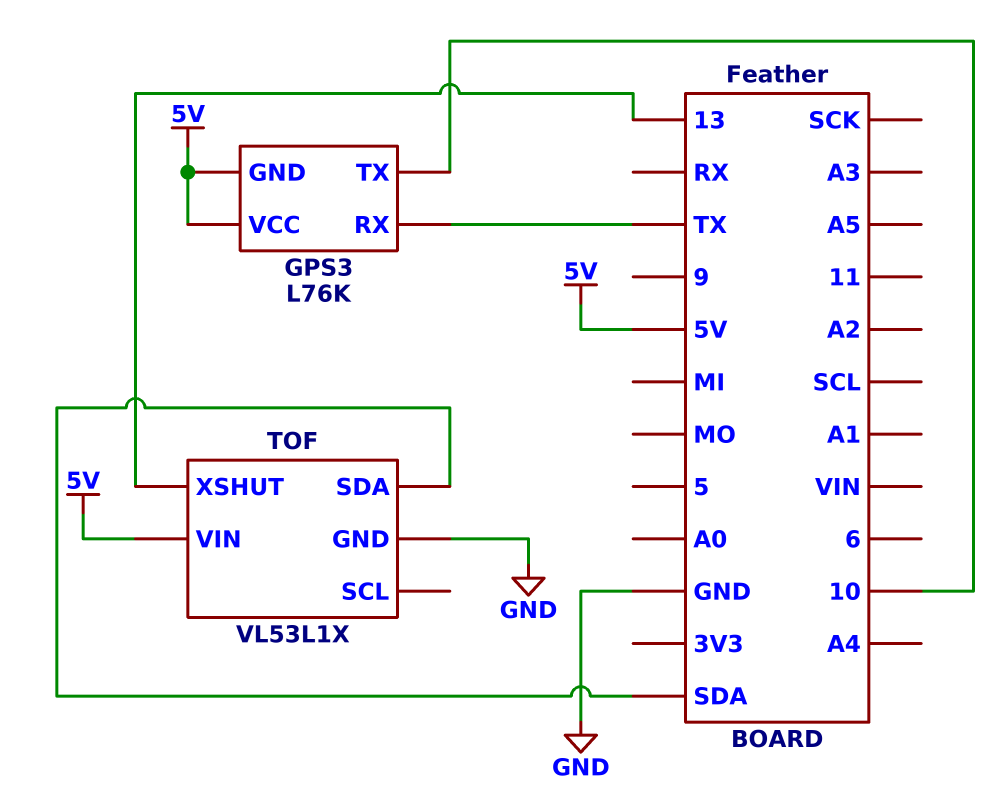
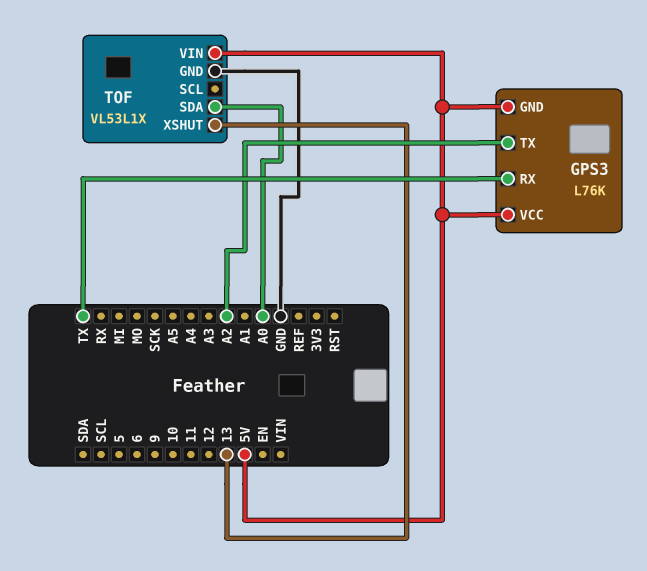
GPS3 pin TX: 10 -> A2
TOF pin SDA: SDA -> A0

